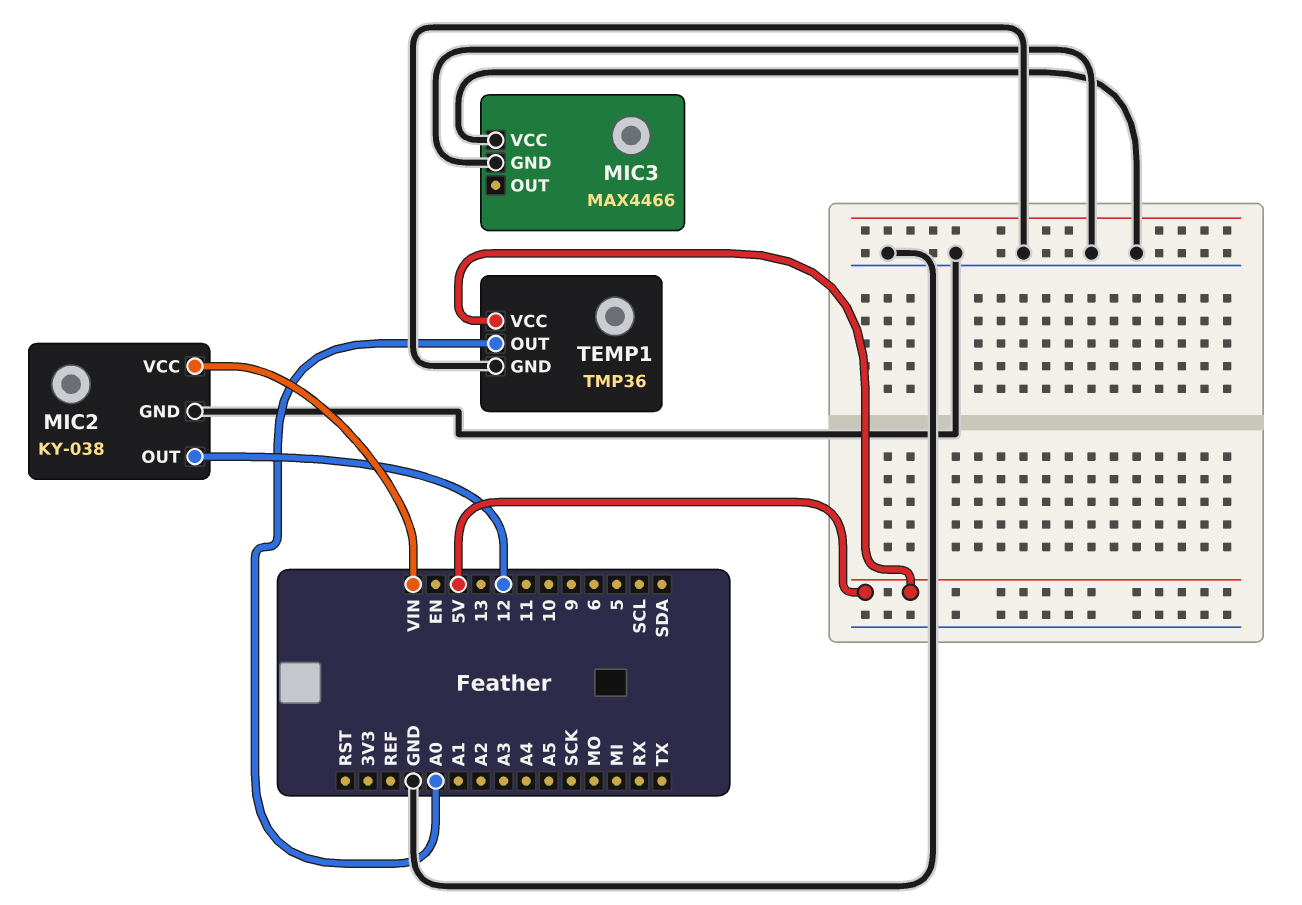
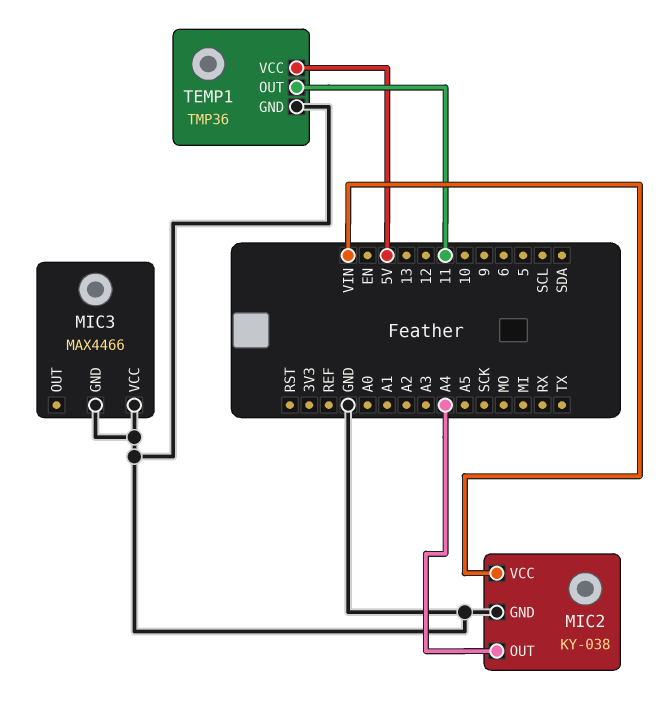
MIC2 pin OUT: 12 -> A4
TEMP1 pin OUT: A0 -> 11

